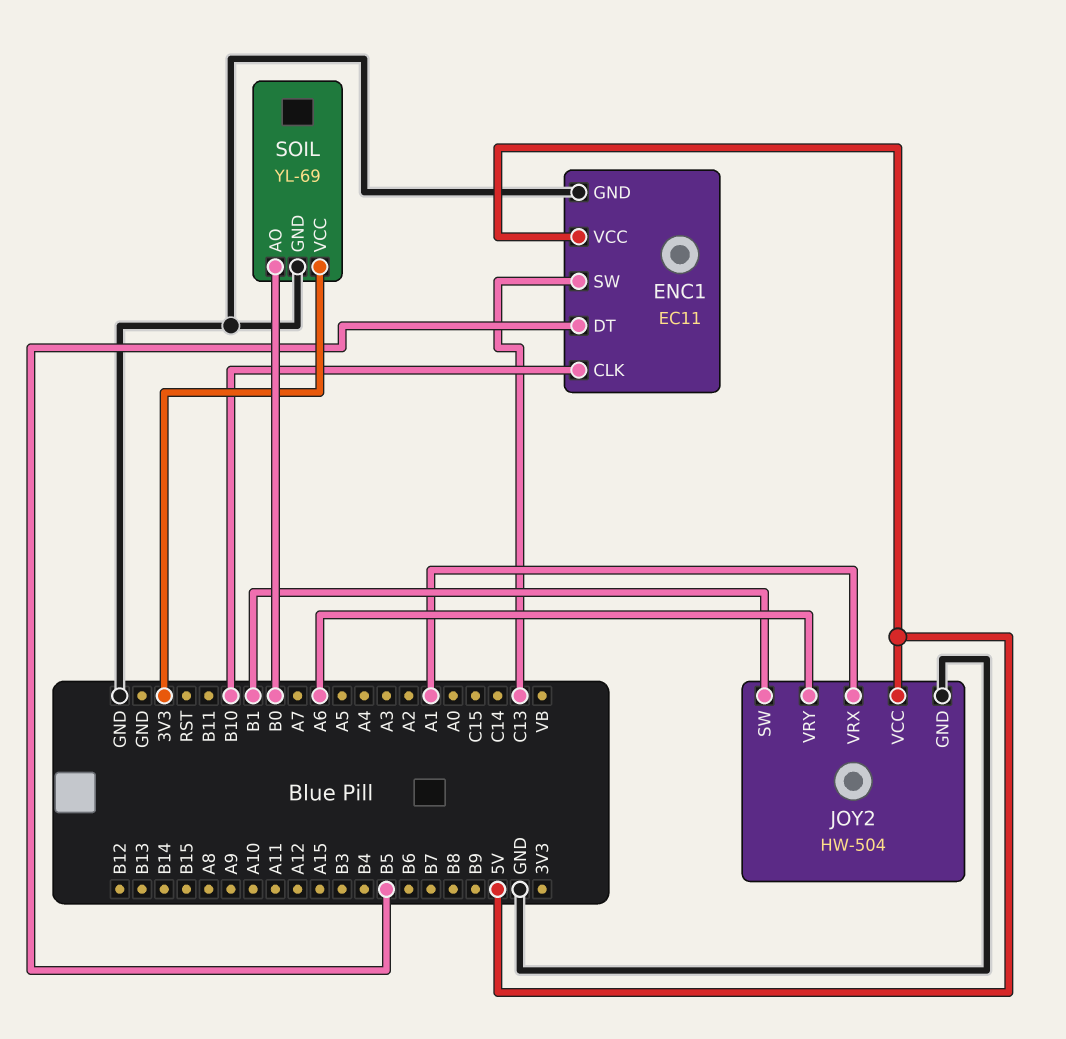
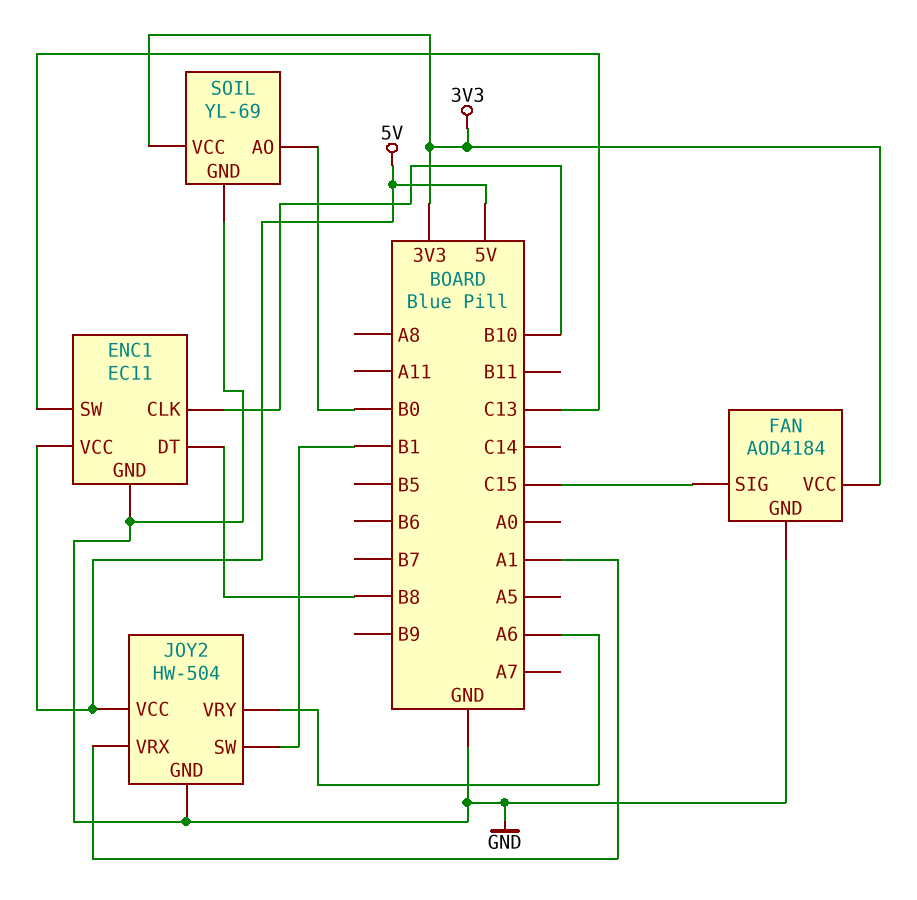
ENC1 pin DT: B5 -> B8
FAN: none -> AOD4184
FAN pin GND: none -> GND
FAN pin SIG: none -> C15
FAN pin VCC: none -> 3V3

